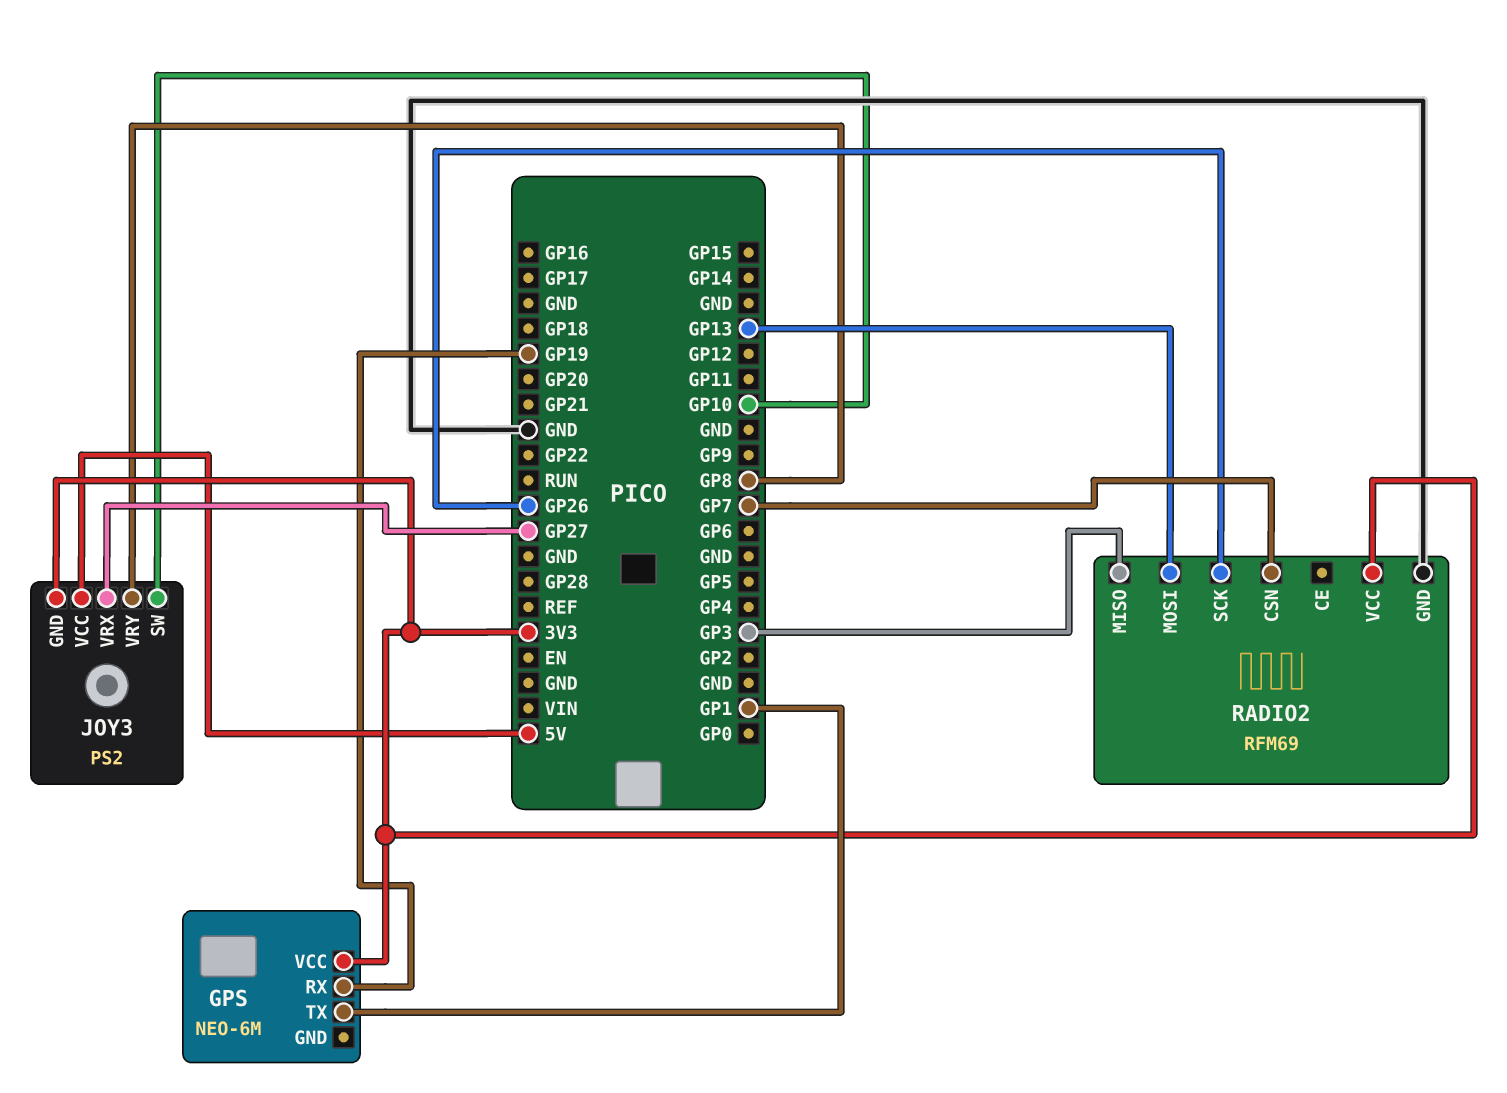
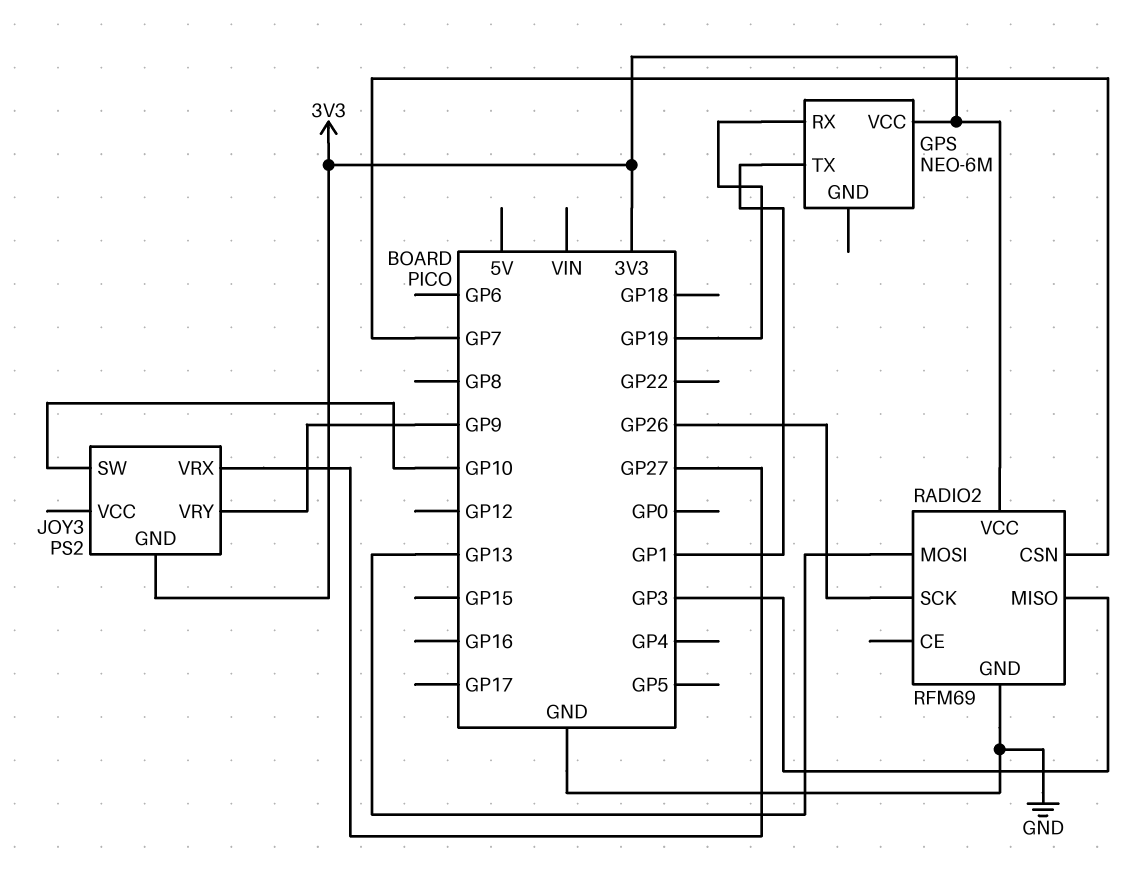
JOY3 pin VCC: 5V -> none
JOY3 pin VRY: GP8 -> GP9

